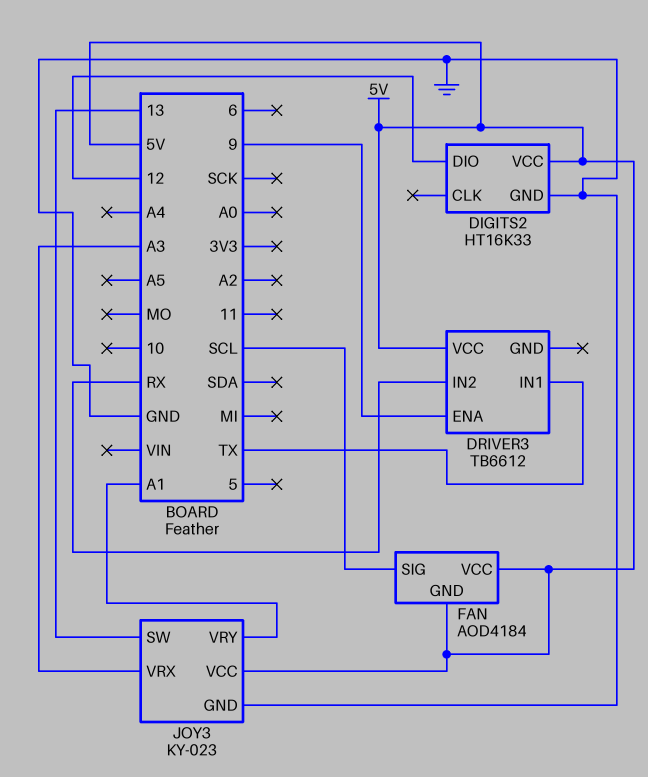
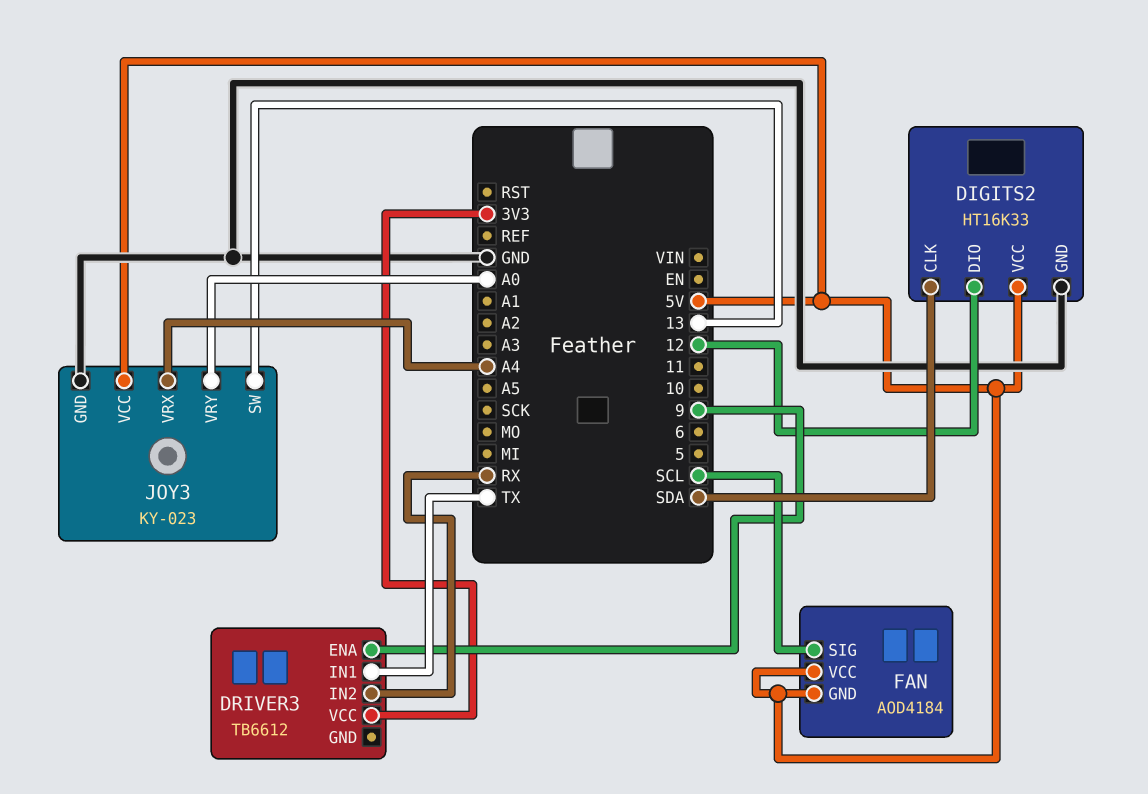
DIGITS2 pin CLK: none -> SDA
DRIVER3 pin VCC: 5V -> 3V3
JOY3 pin VRX: A3 -> A4
JOY3 pin VRY: A1 -> A0

